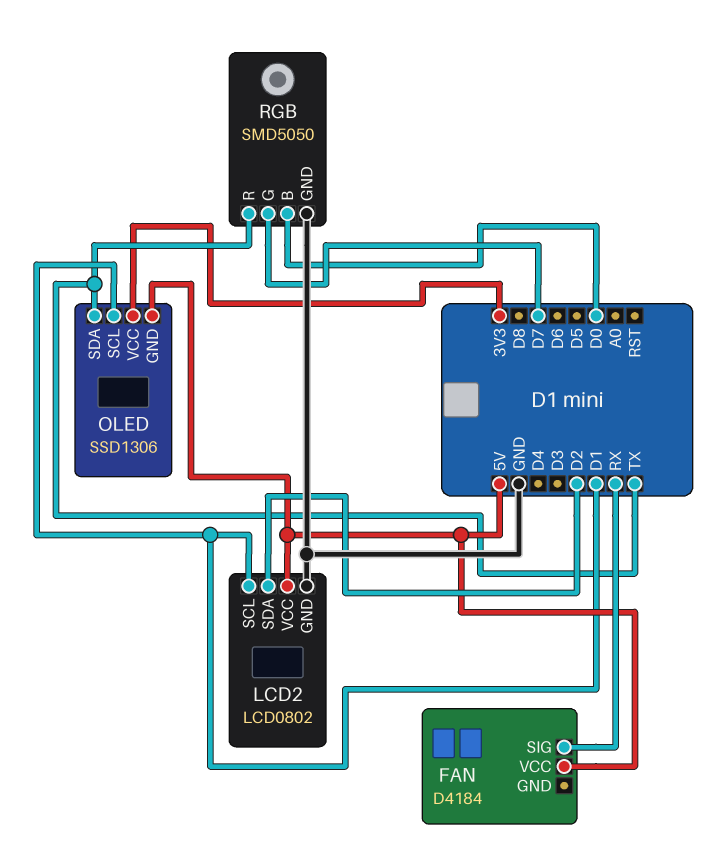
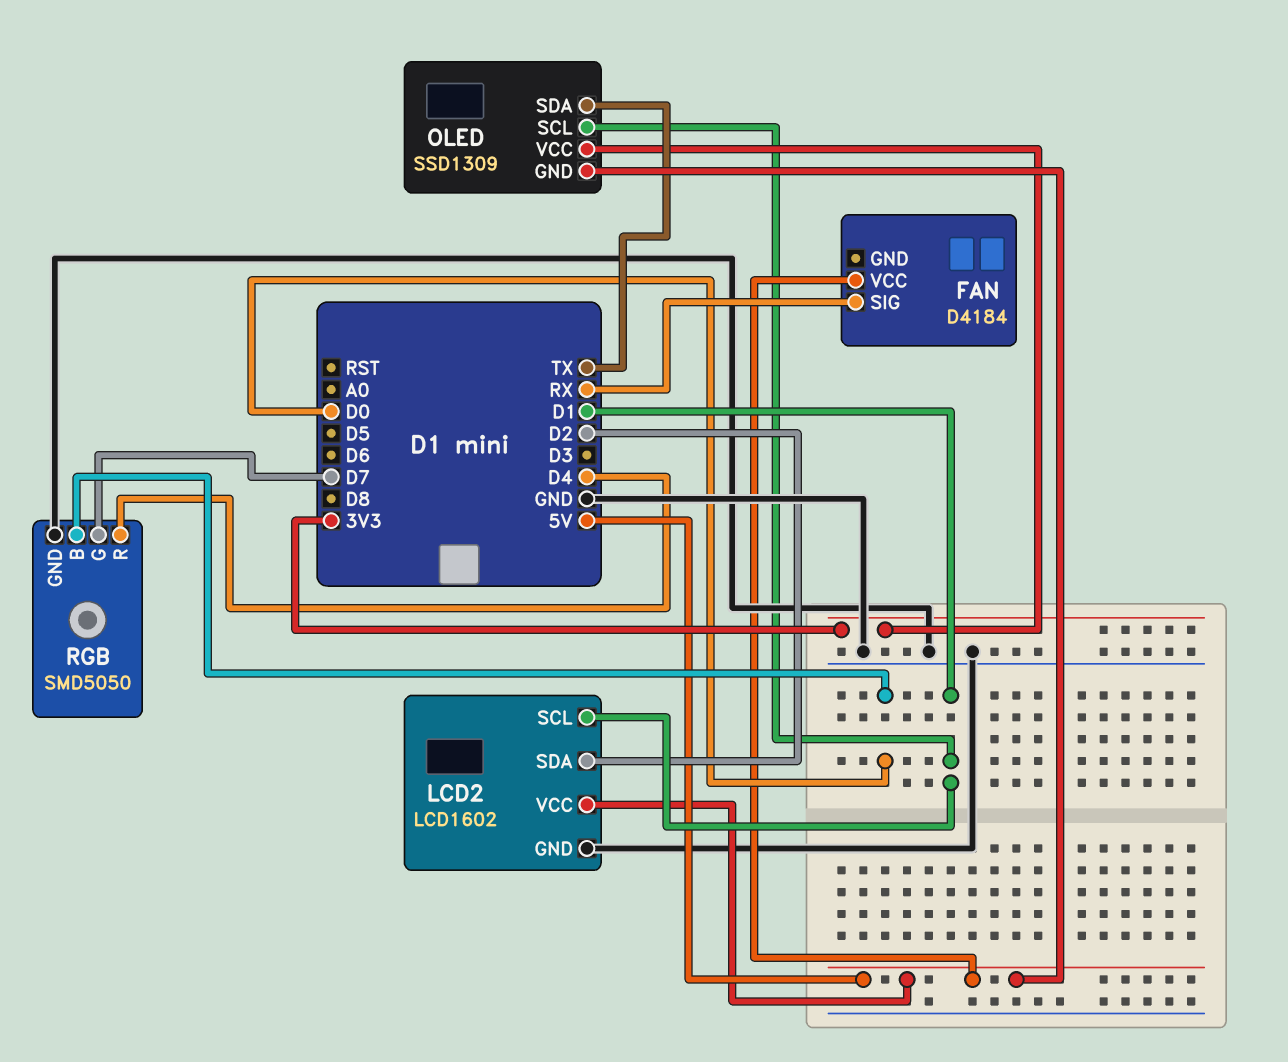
LCD2: LCD0802 -> LCD1602
OLED: SSD1306 -> SSD1309
RGB pin R: TX -> D4

